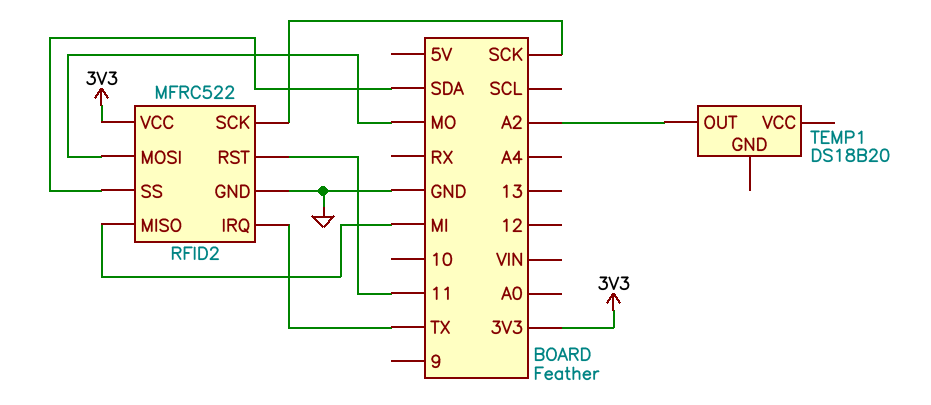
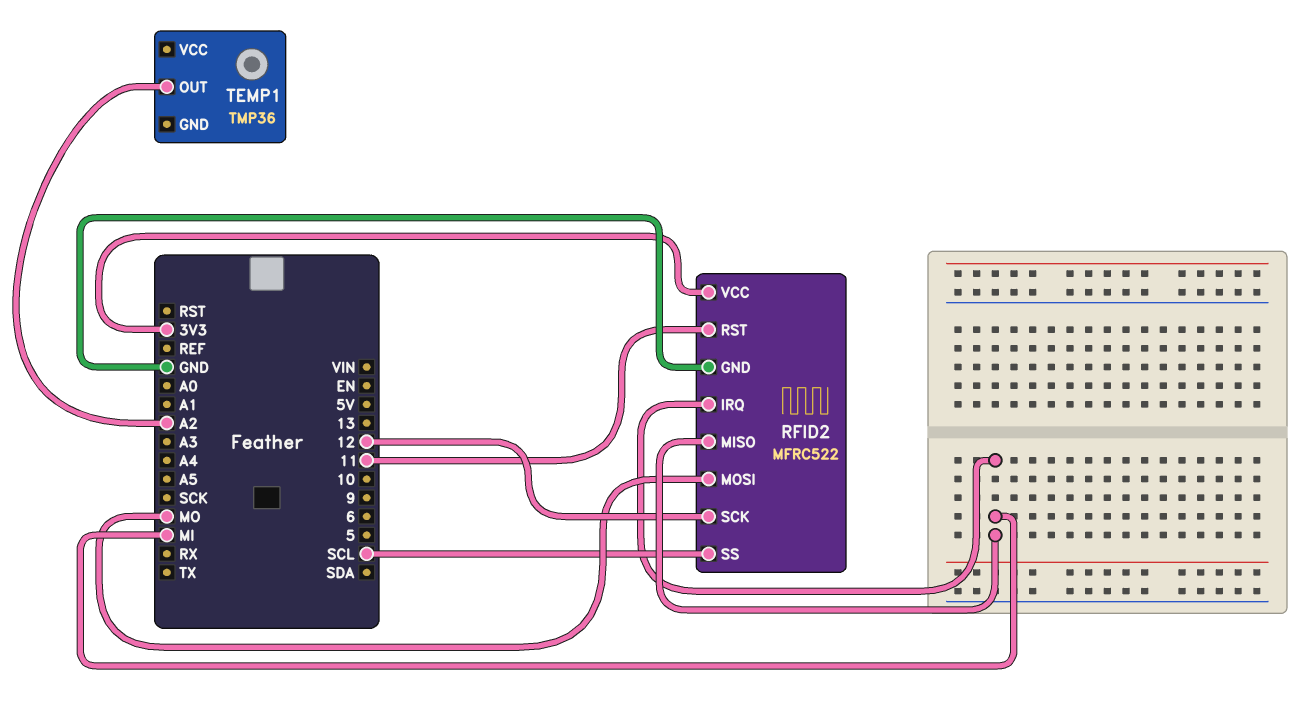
RFID2 pin IRQ: TX -> MI
RFID2 pin SCK: SCK -> 12
RFID2 pin SS: SDA -> SCL
TEMP1: DS18B20 -> TMP36

